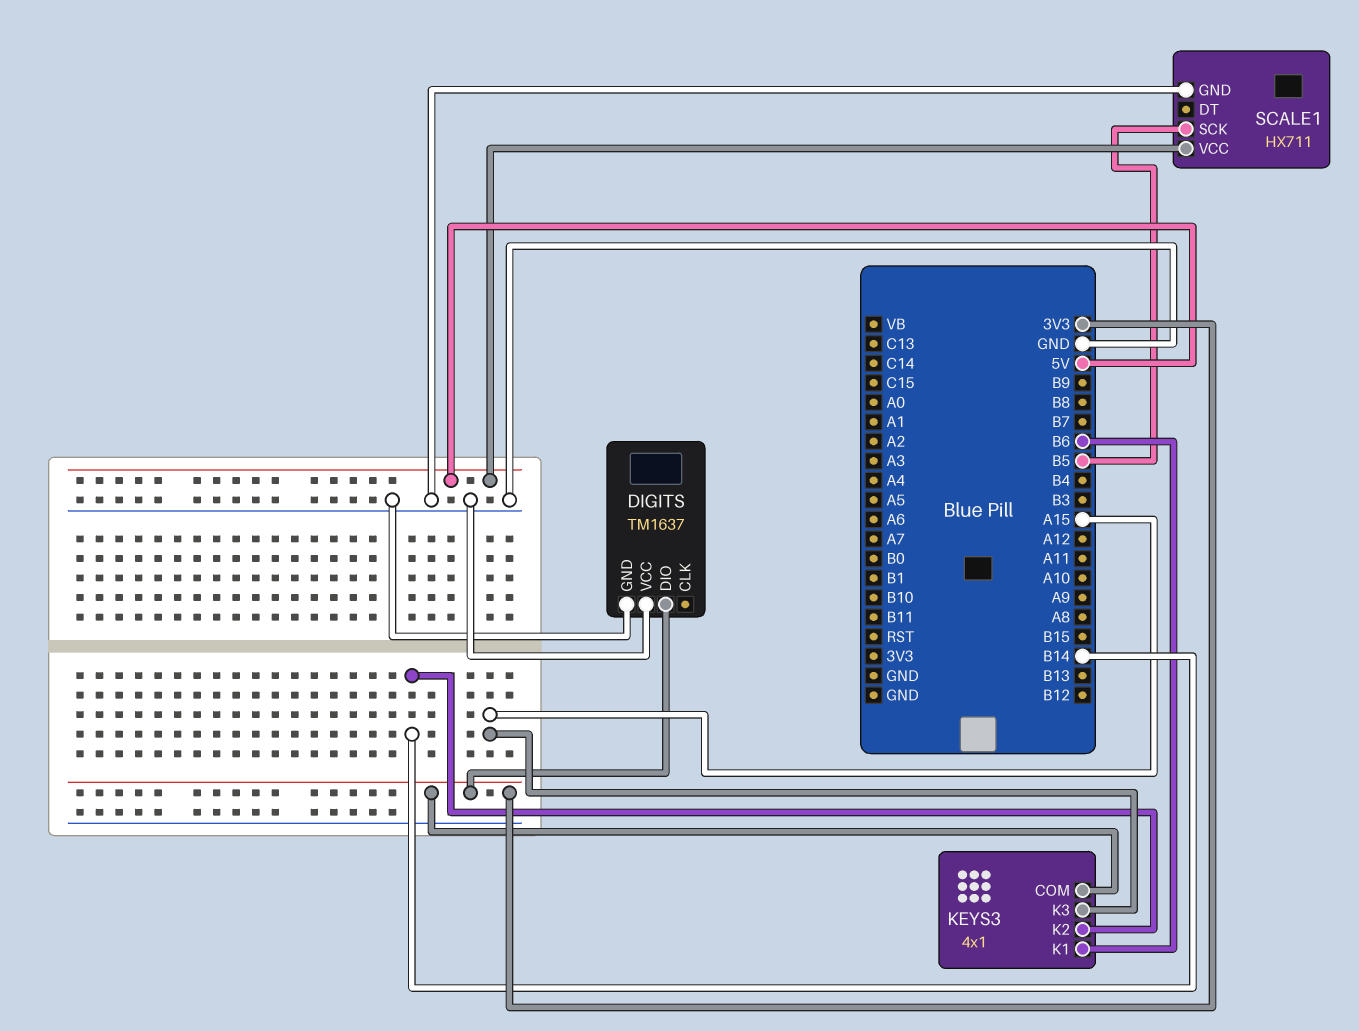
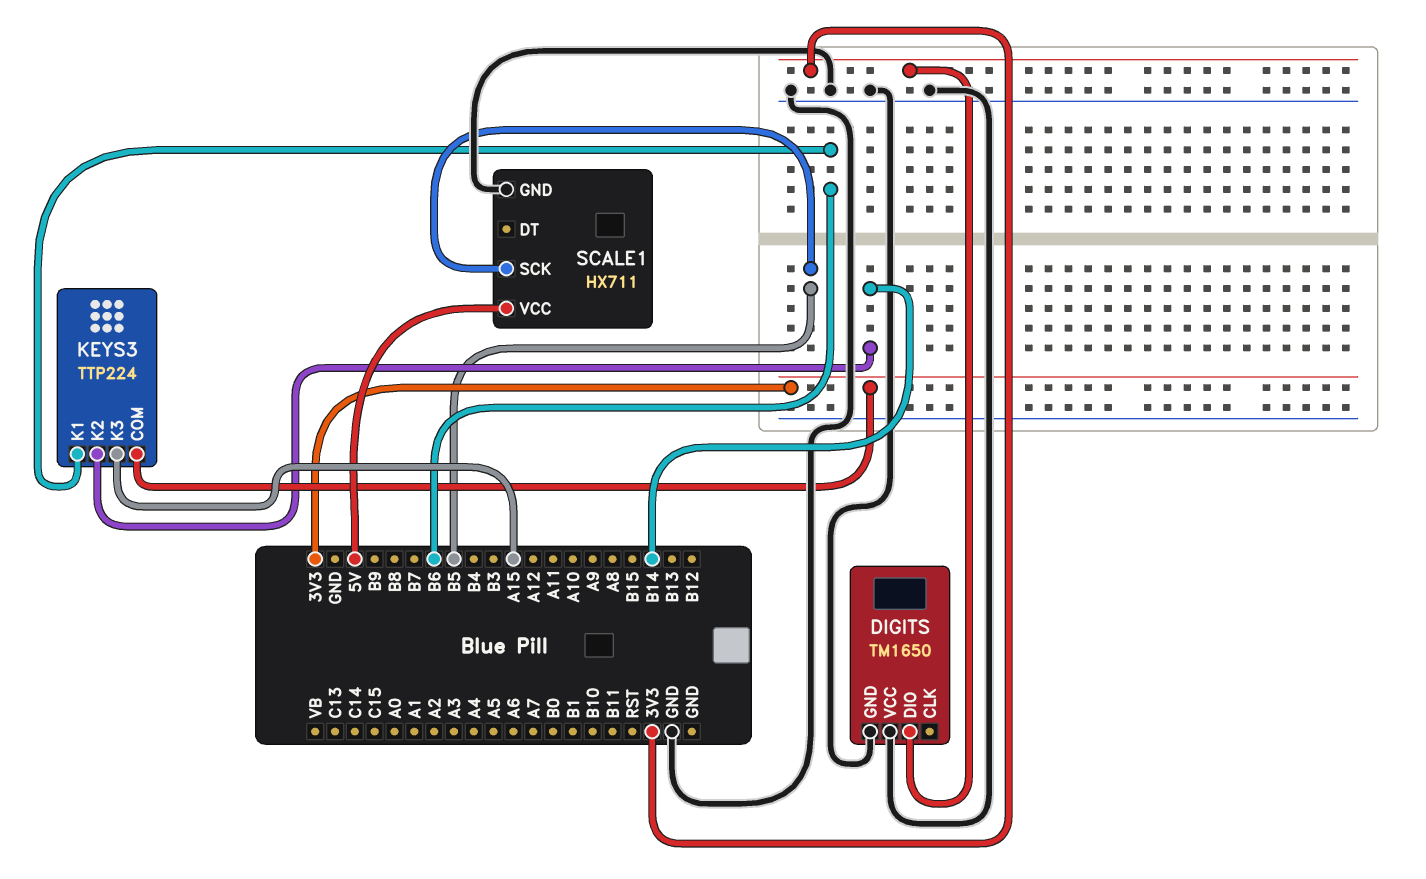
DIGITS: TM1637 -> TM1650
KEYS3: 4x1 -> TTP224

